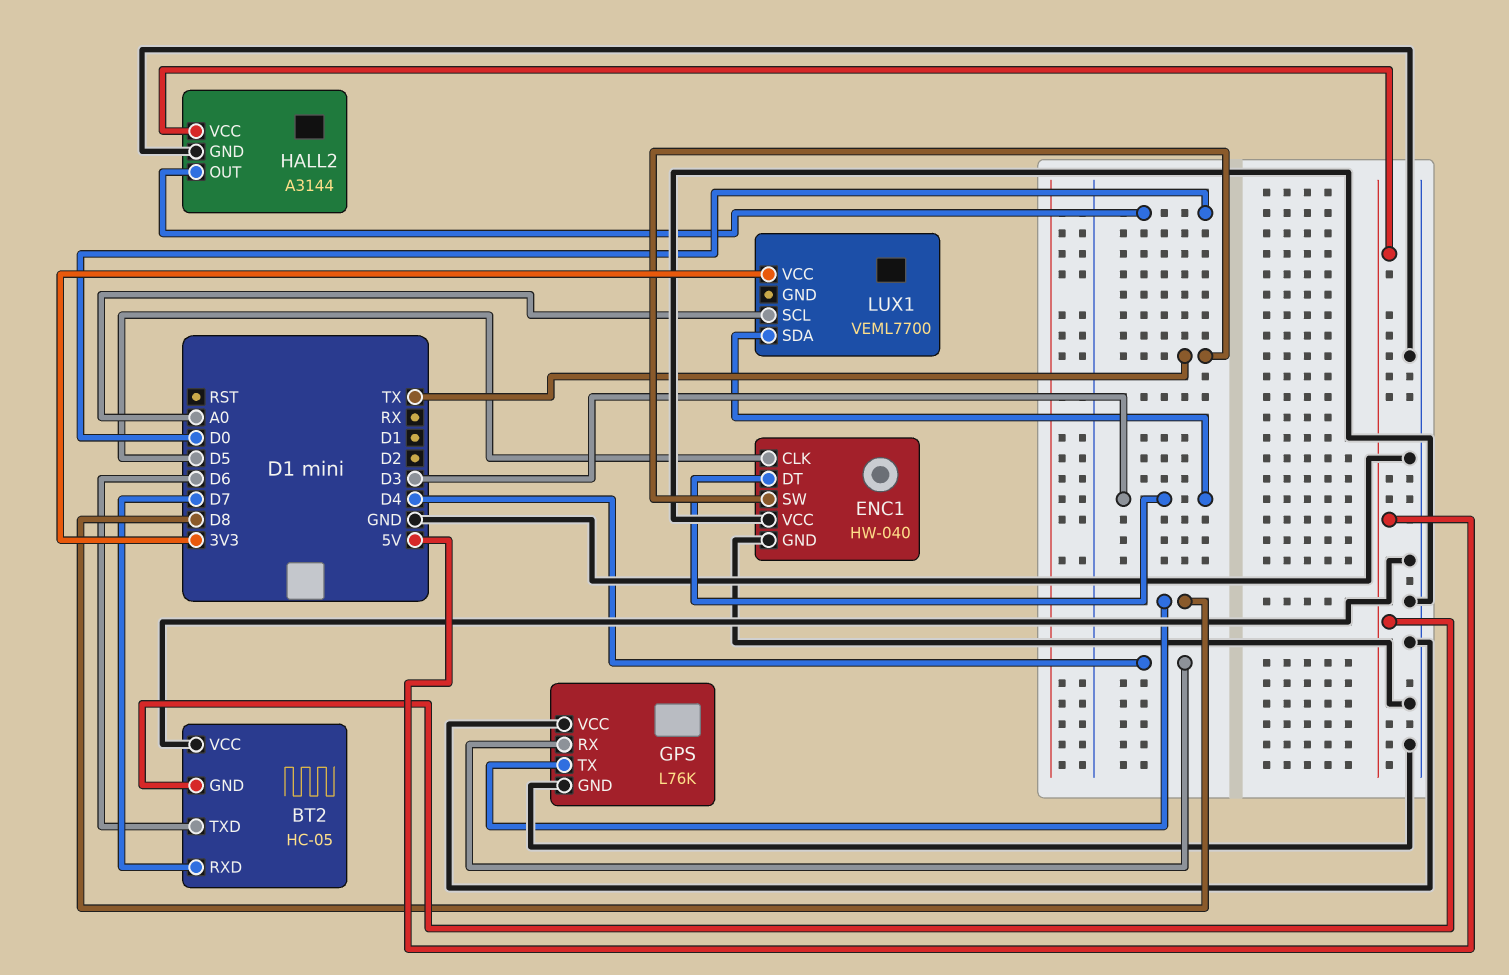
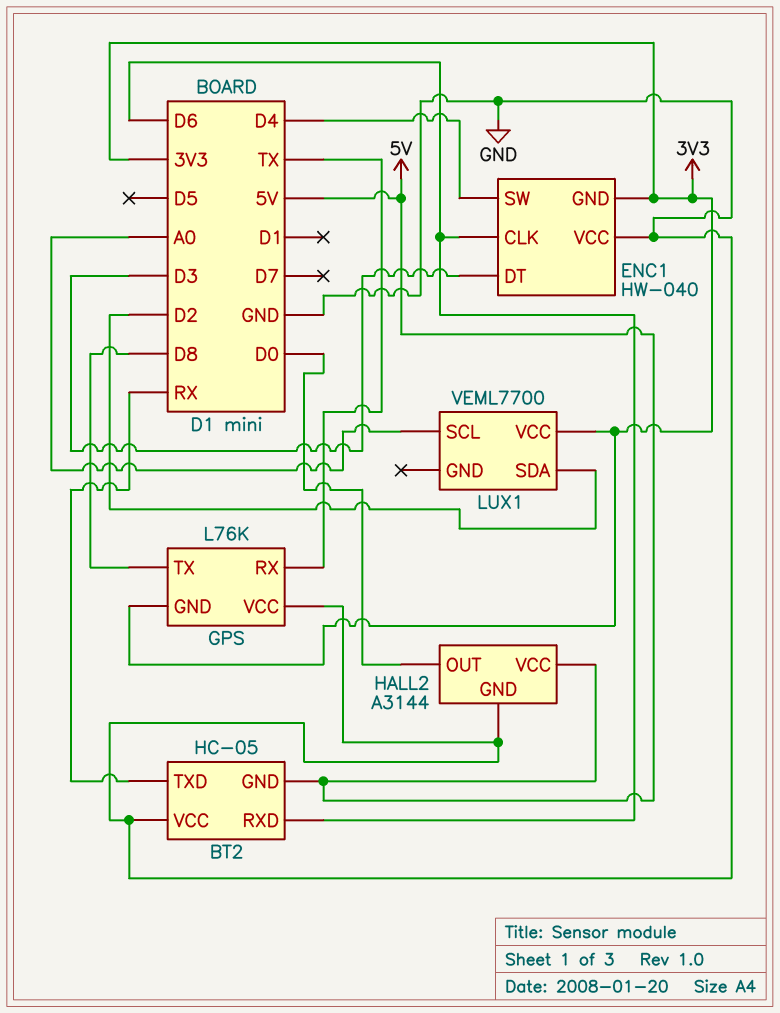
BT2 pin RXD: D7 -> D6
BT2 pin TXD: D6 -> RX
ENC1 pin CLK: D5 -> D6
ENC1 pin GND: GND -> 3V3
ENC1 pin SW: TX -> D4
GPS pin GND: GND -> 3V3
GPS pin RX: D4 -> TX
LUX1 pin SDA: D3 -> D2

